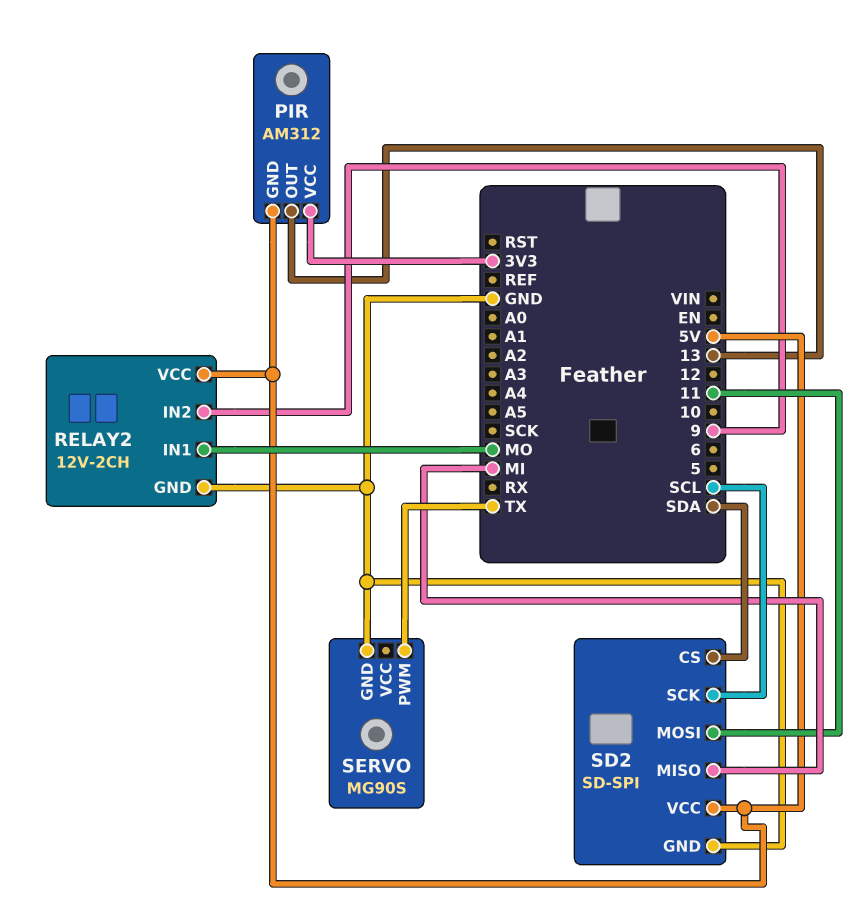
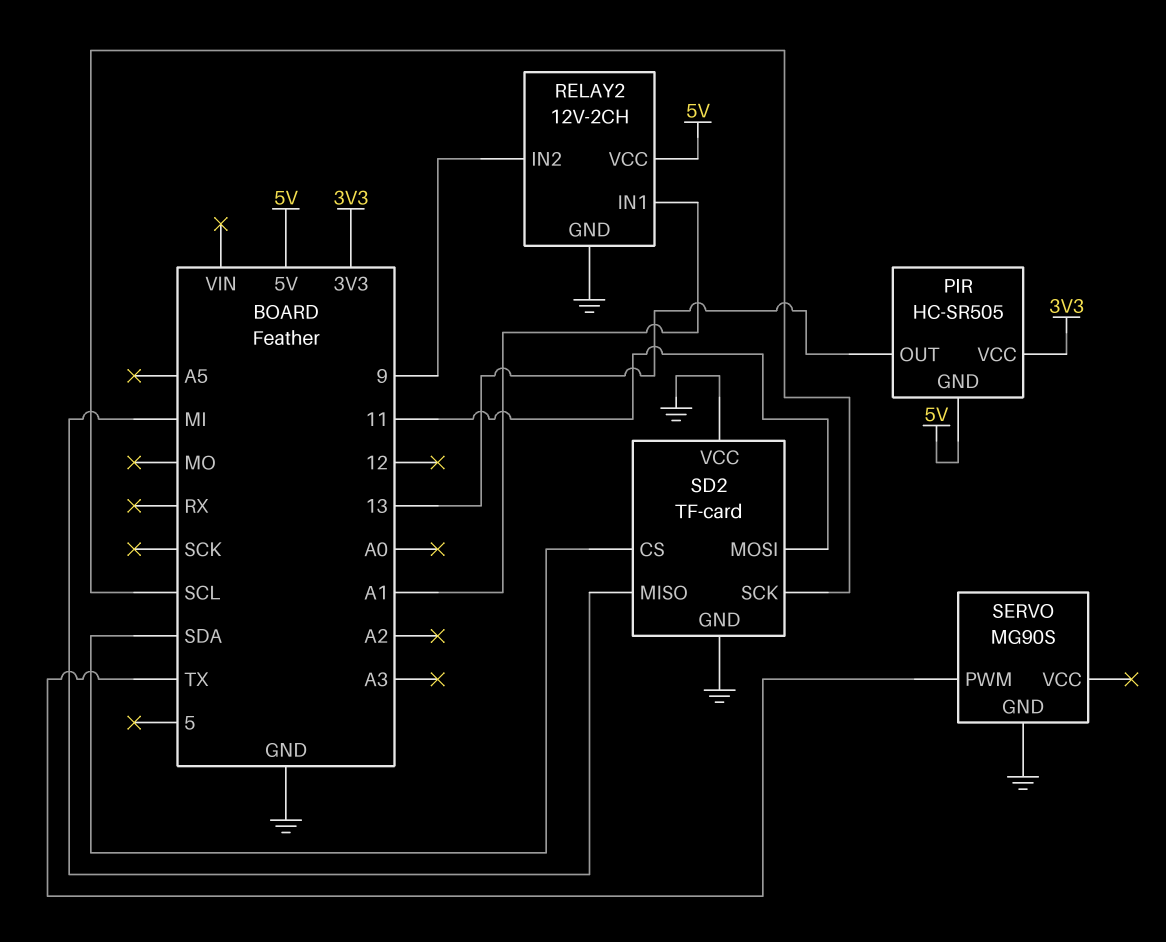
PIR: AM312 -> HC-SR505
RELAY2 pin IN1: MO -> A1
SD2: SD-SPI -> TF-card
SD2 pin VCC: 5V -> GND

